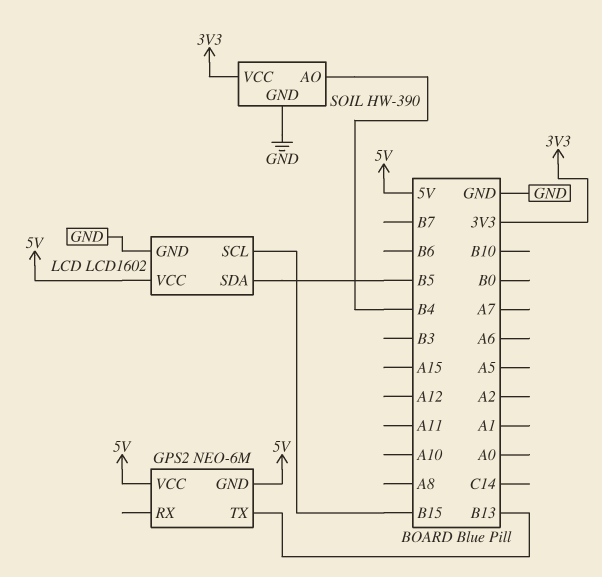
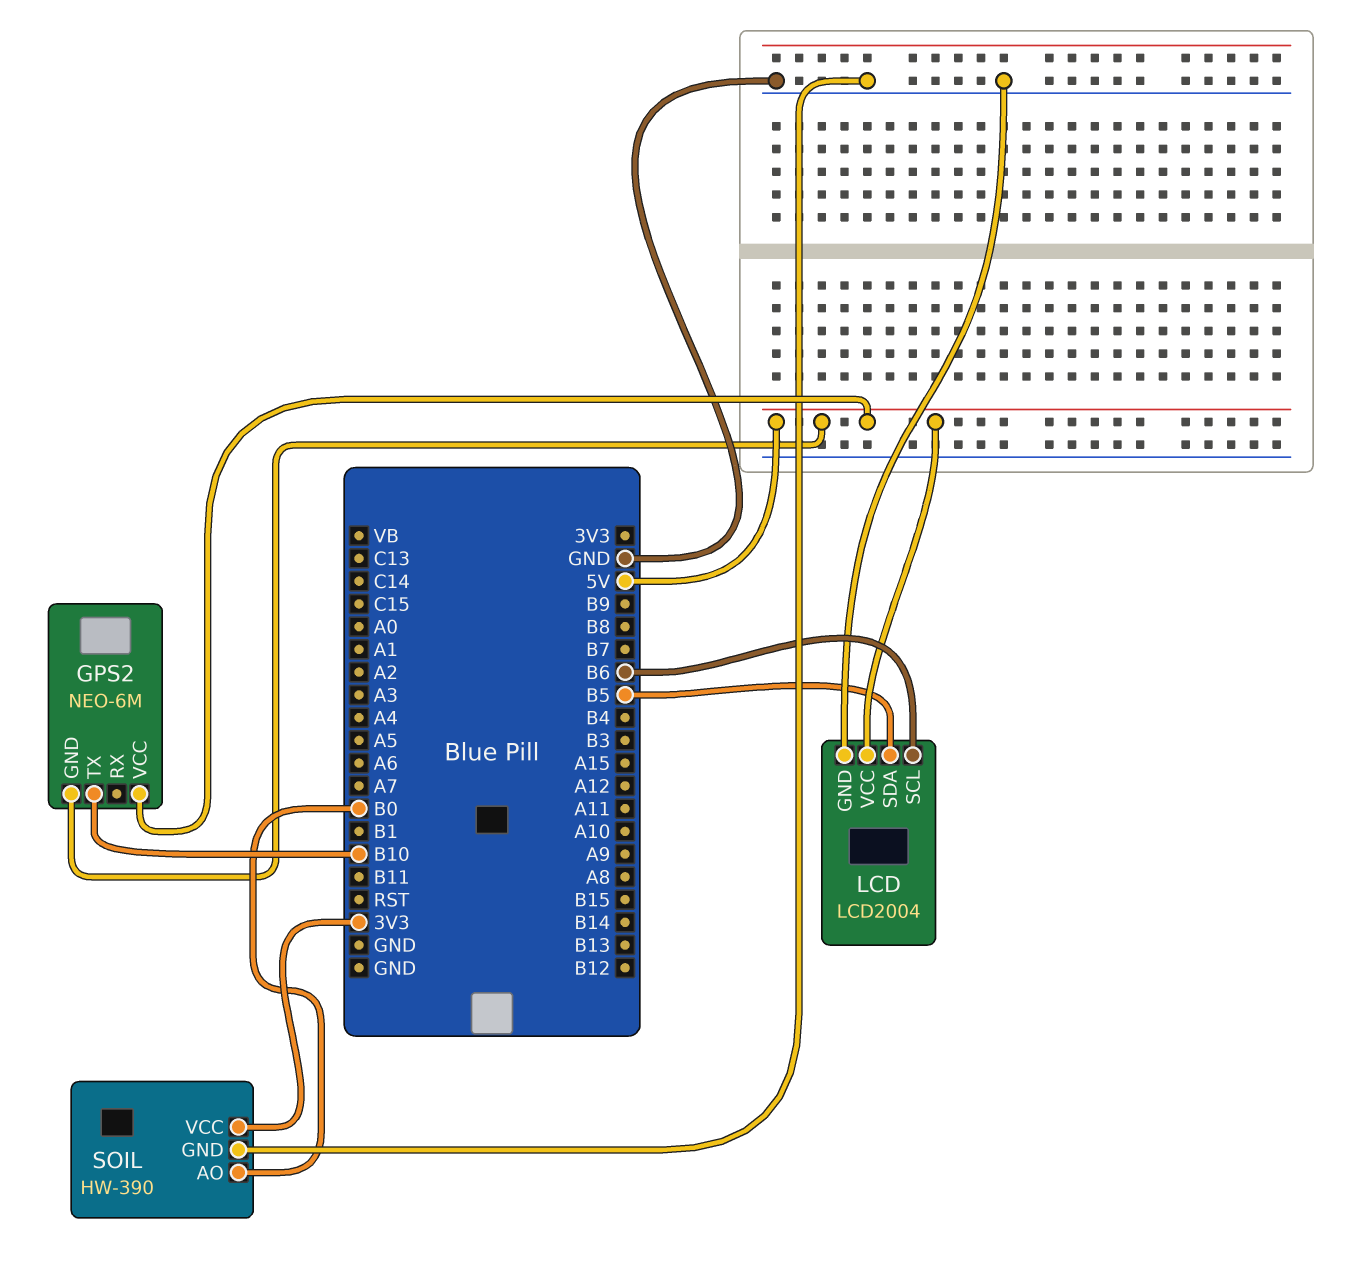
GPS2 pin TX: B13 -> B10
LCD: LCD1602 -> LCD2004
LCD pin SCL: B15 -> B6
SOIL pin AO: B4 -> B0

